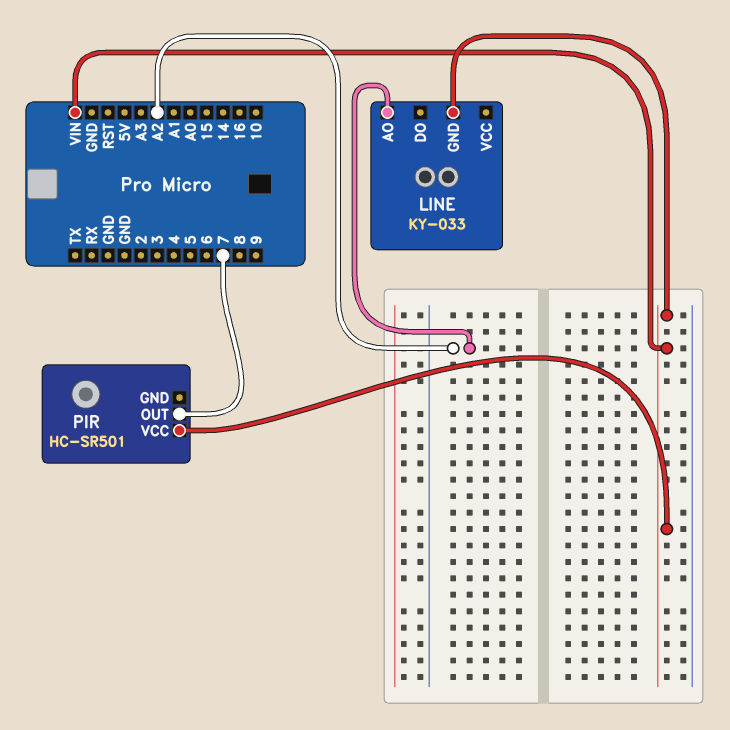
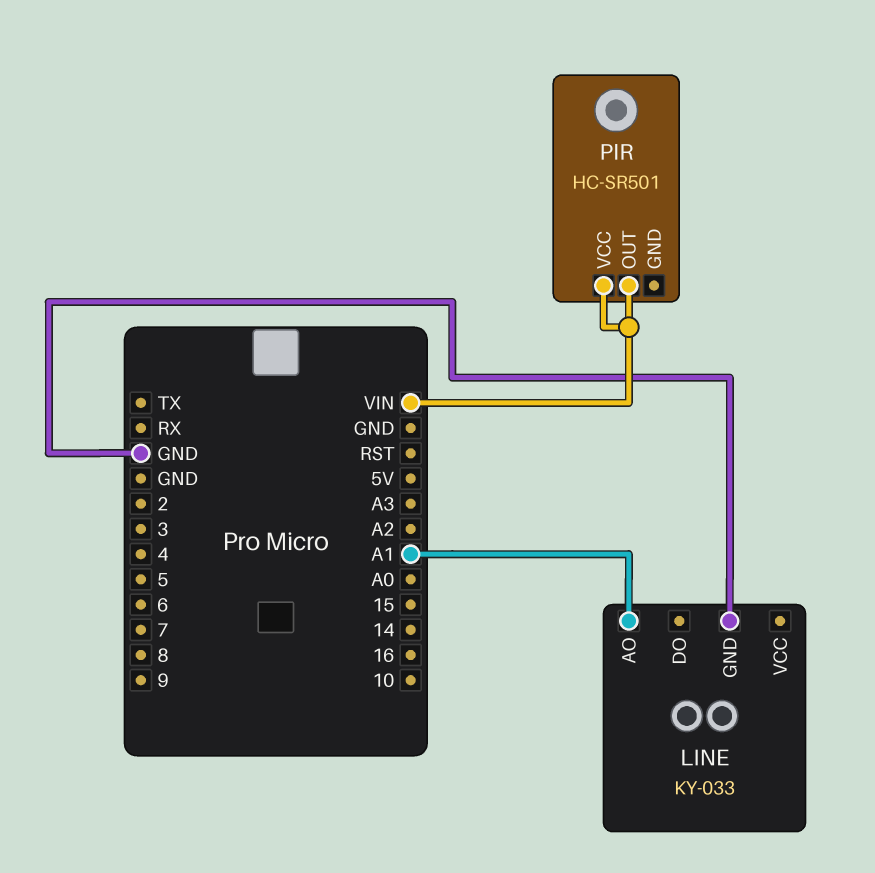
LINE pin AO: A2 -> A1
LINE pin GND: VIN -> GND
PIR pin OUT: 7 -> VIN

